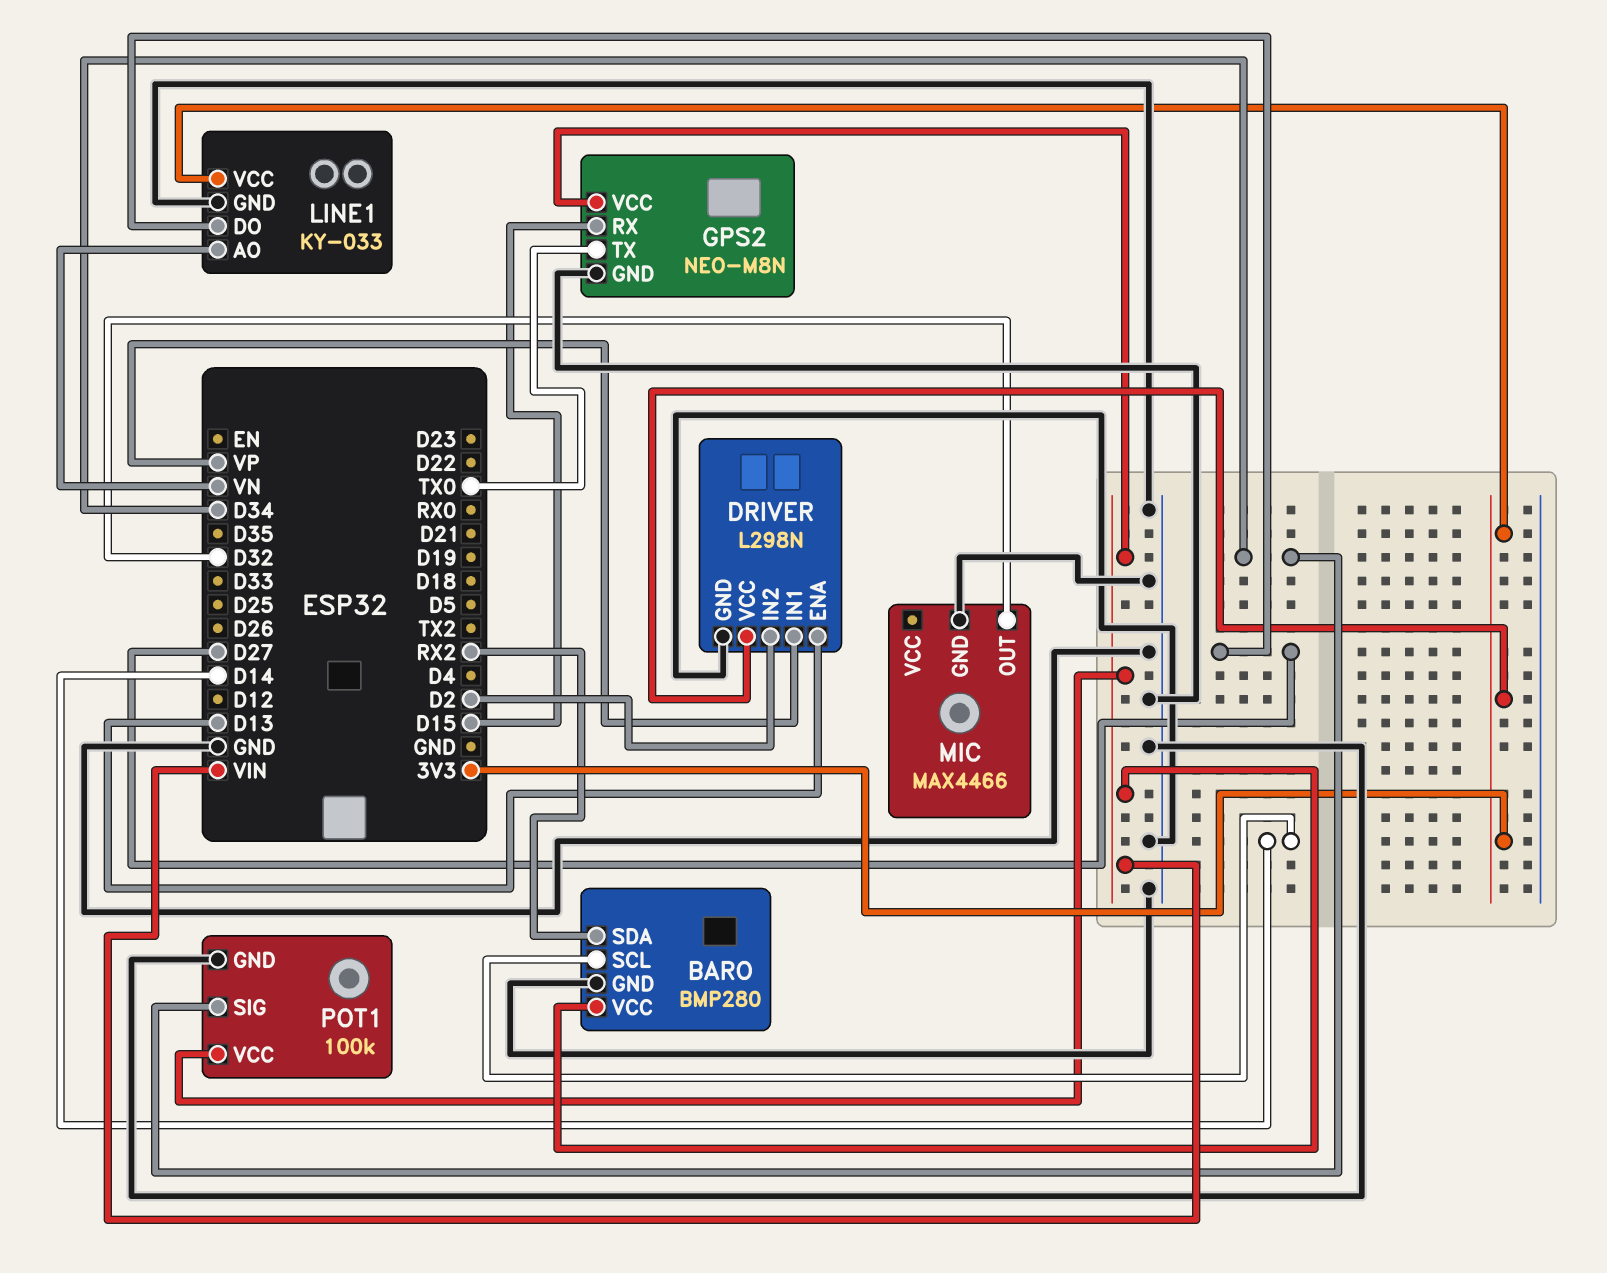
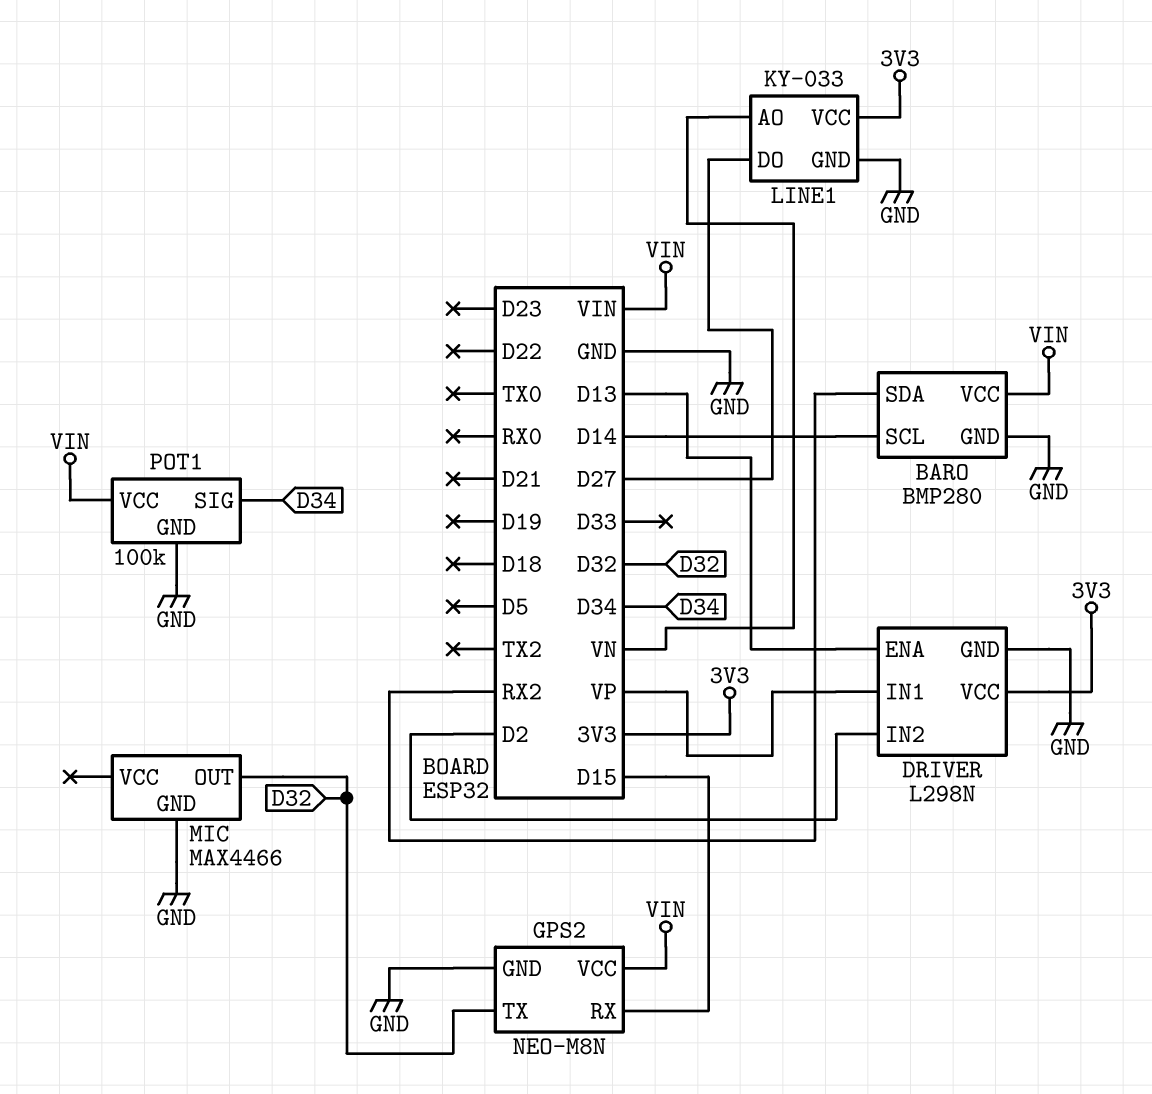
GPS2 pin TX: TX0 -> D32

